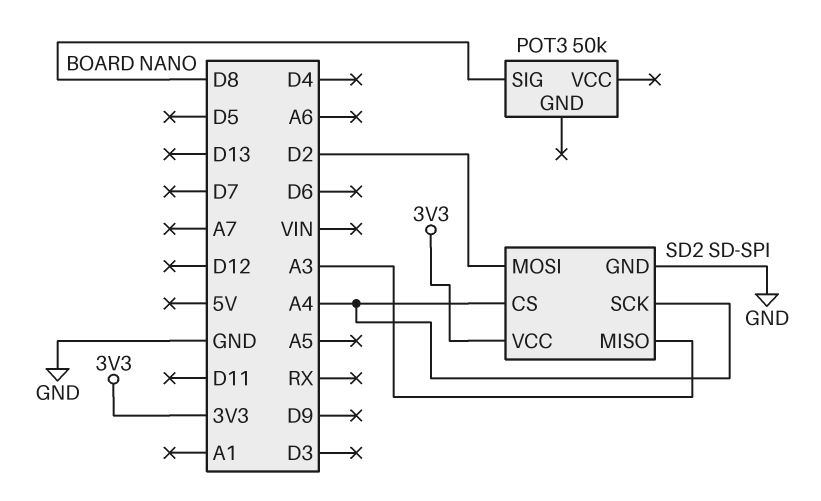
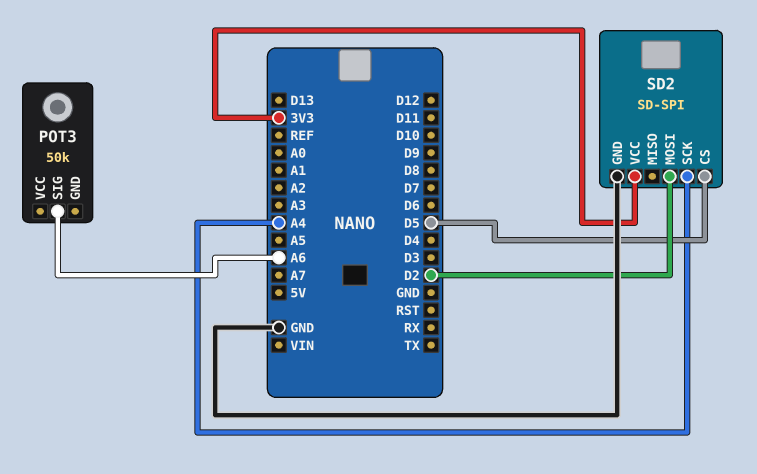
POT3 pin SIG: D8 -> A6
SD2 pin CS: A4 -> D5
SD2 pin MISO: A3 -> none

